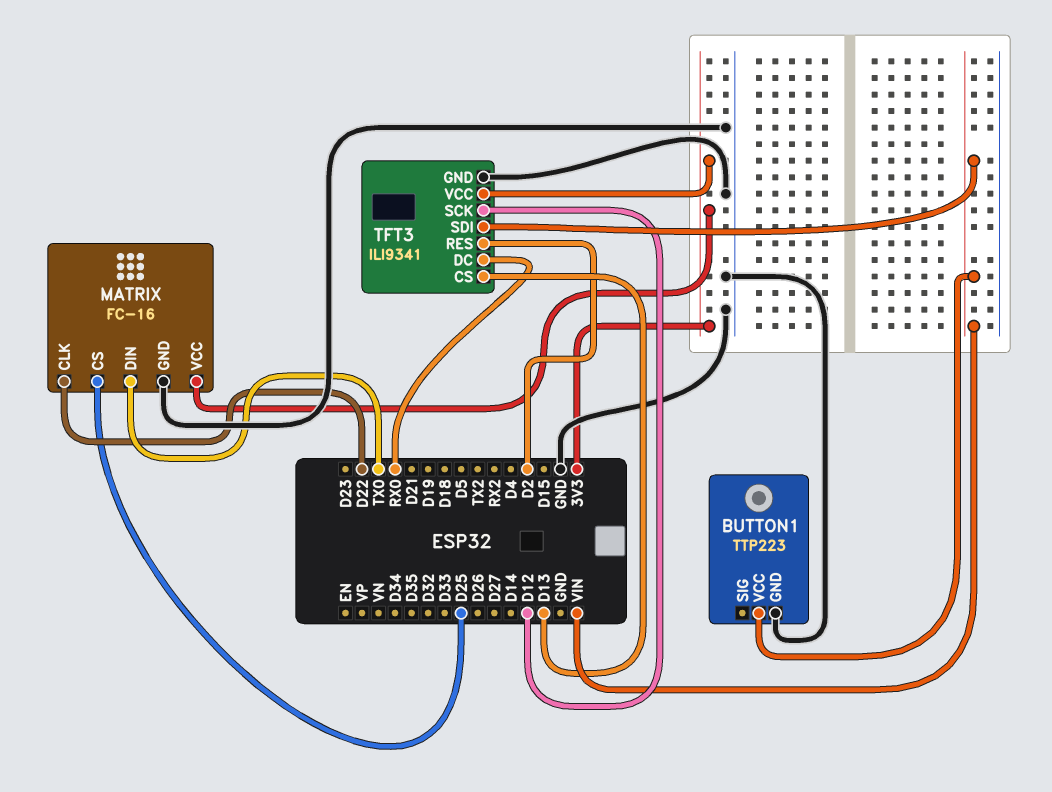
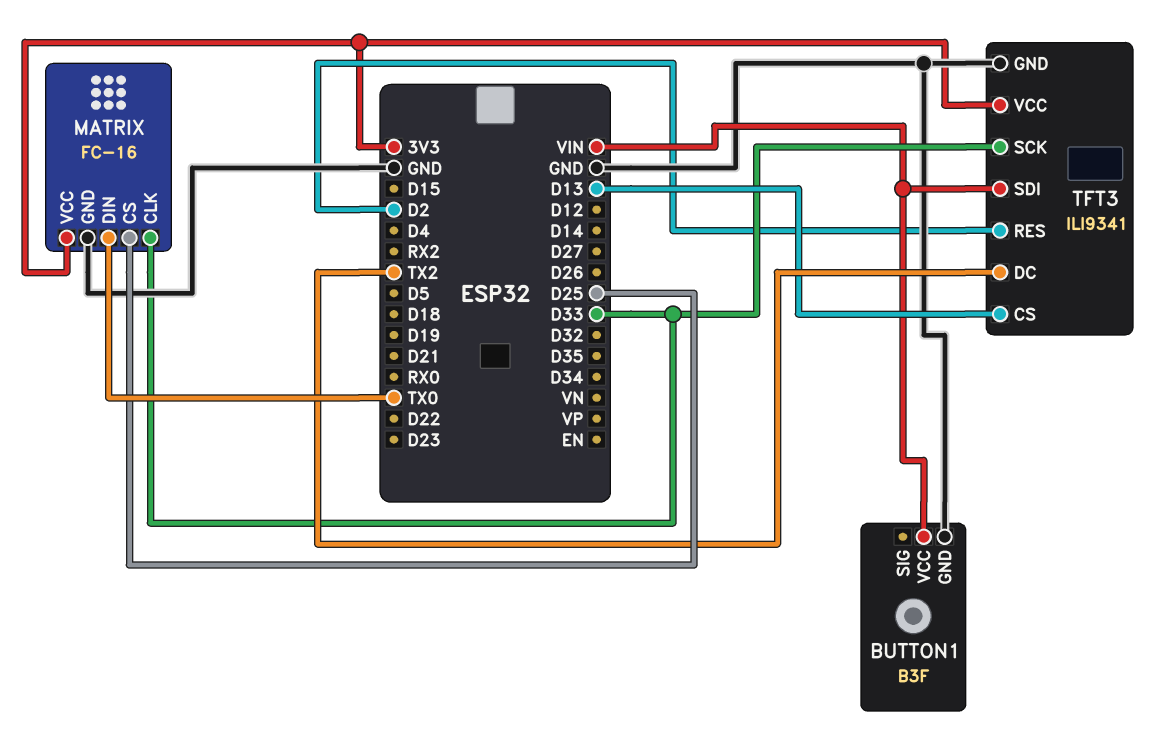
BUTTON1: TTP223 -> B3F
MATRIX pin CLK: D22 -> D33
TFT3 pin DC: RX0 -> TX2
TFT3 pin SCK: D12 -> D33

